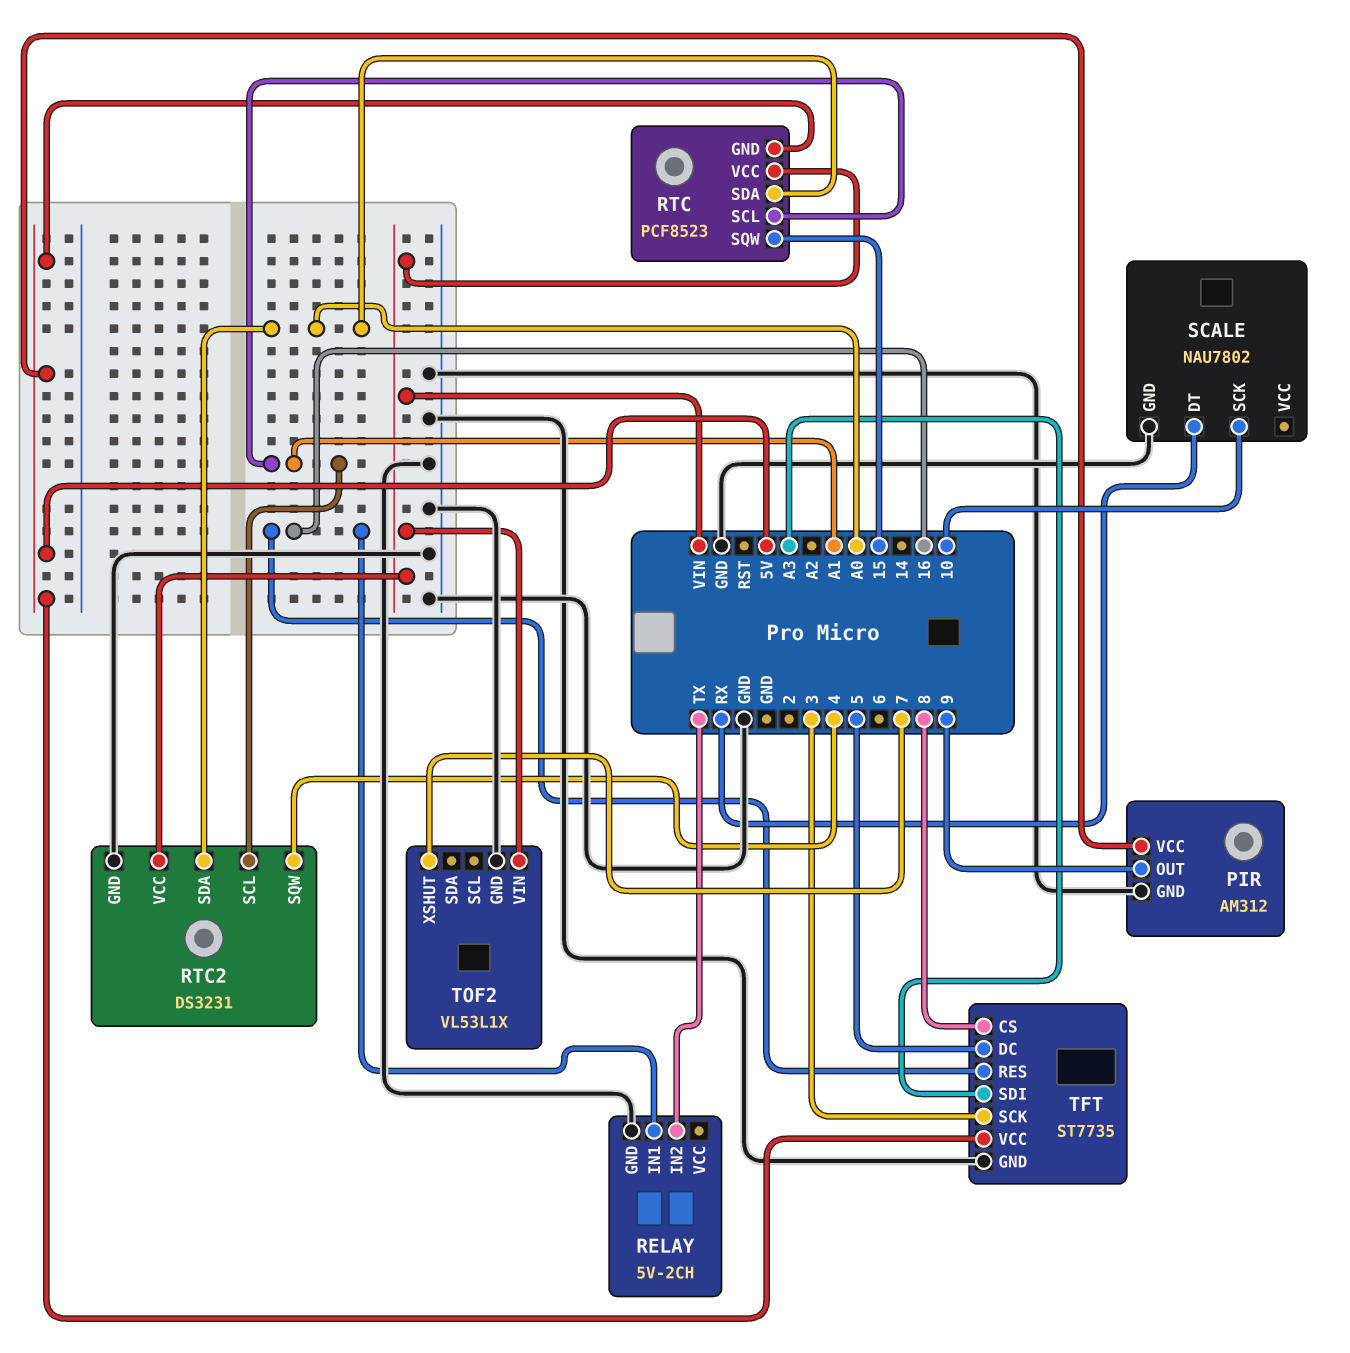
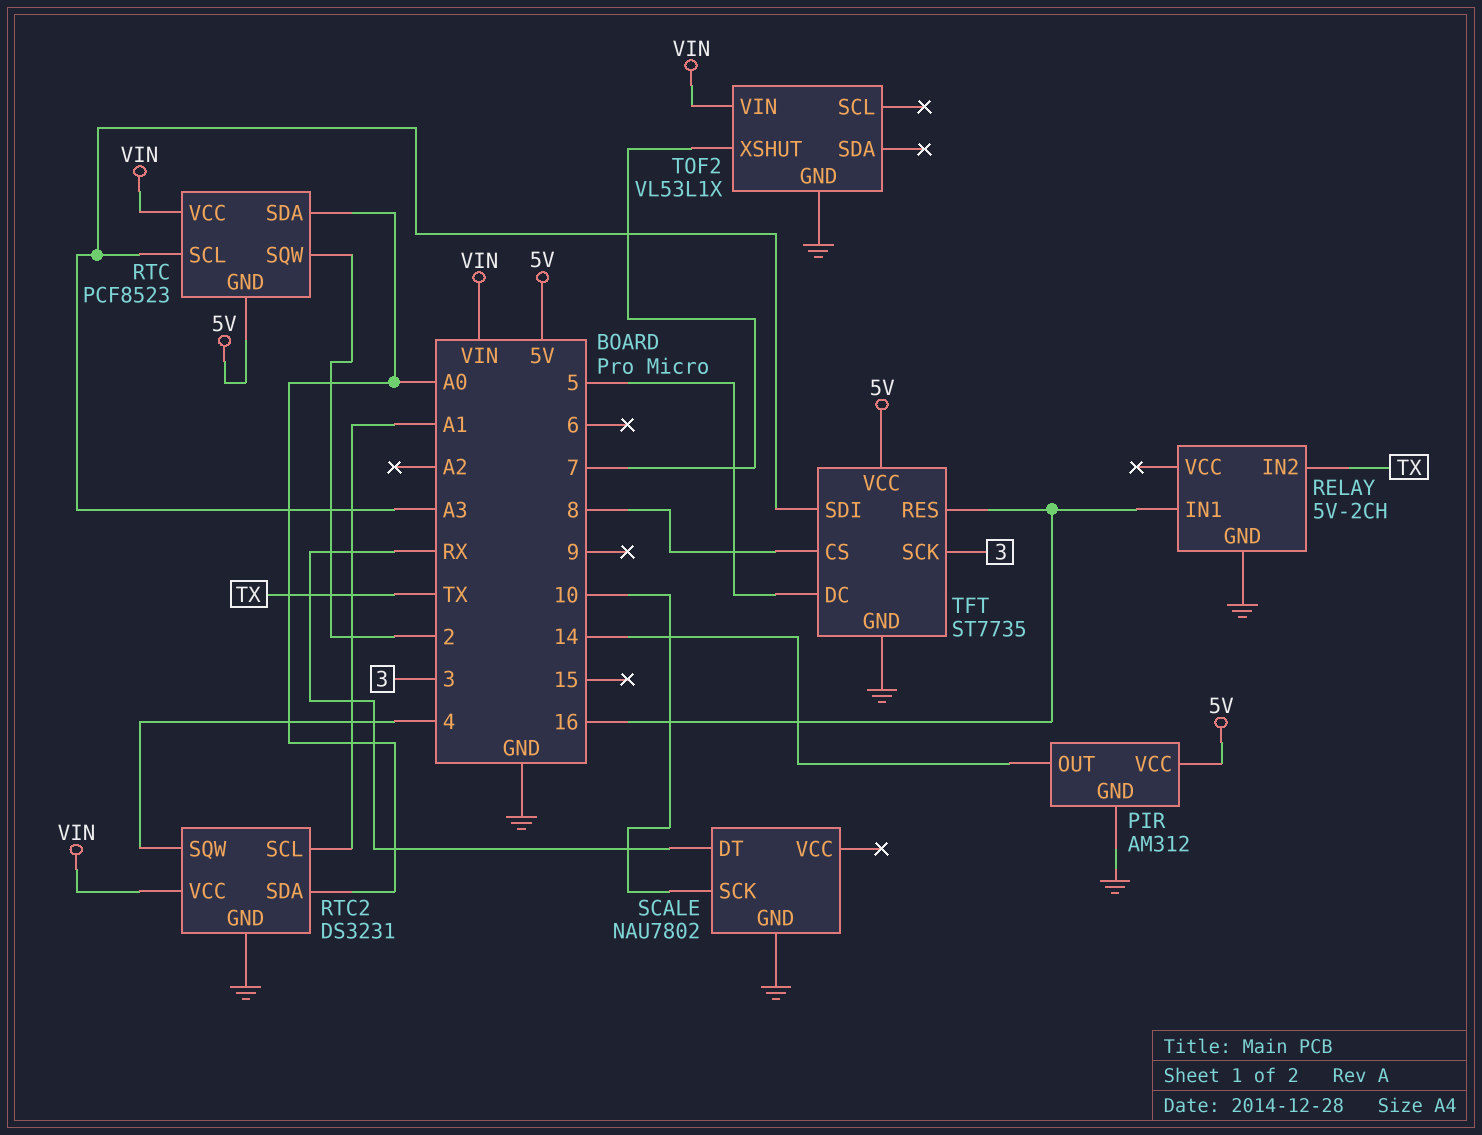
PIR pin OUT: 9 -> 14
RTC pin SCL: A1 -> A3
RTC pin SQW: 15 -> 2

